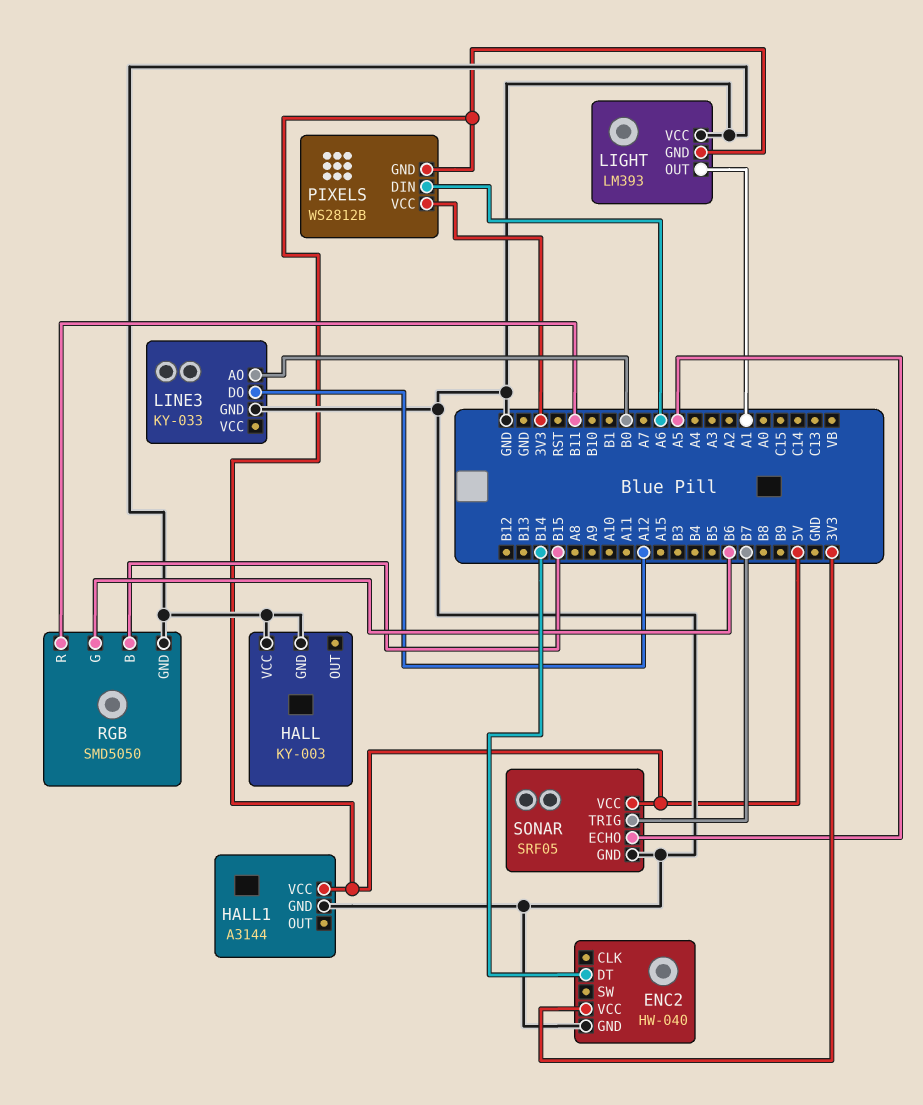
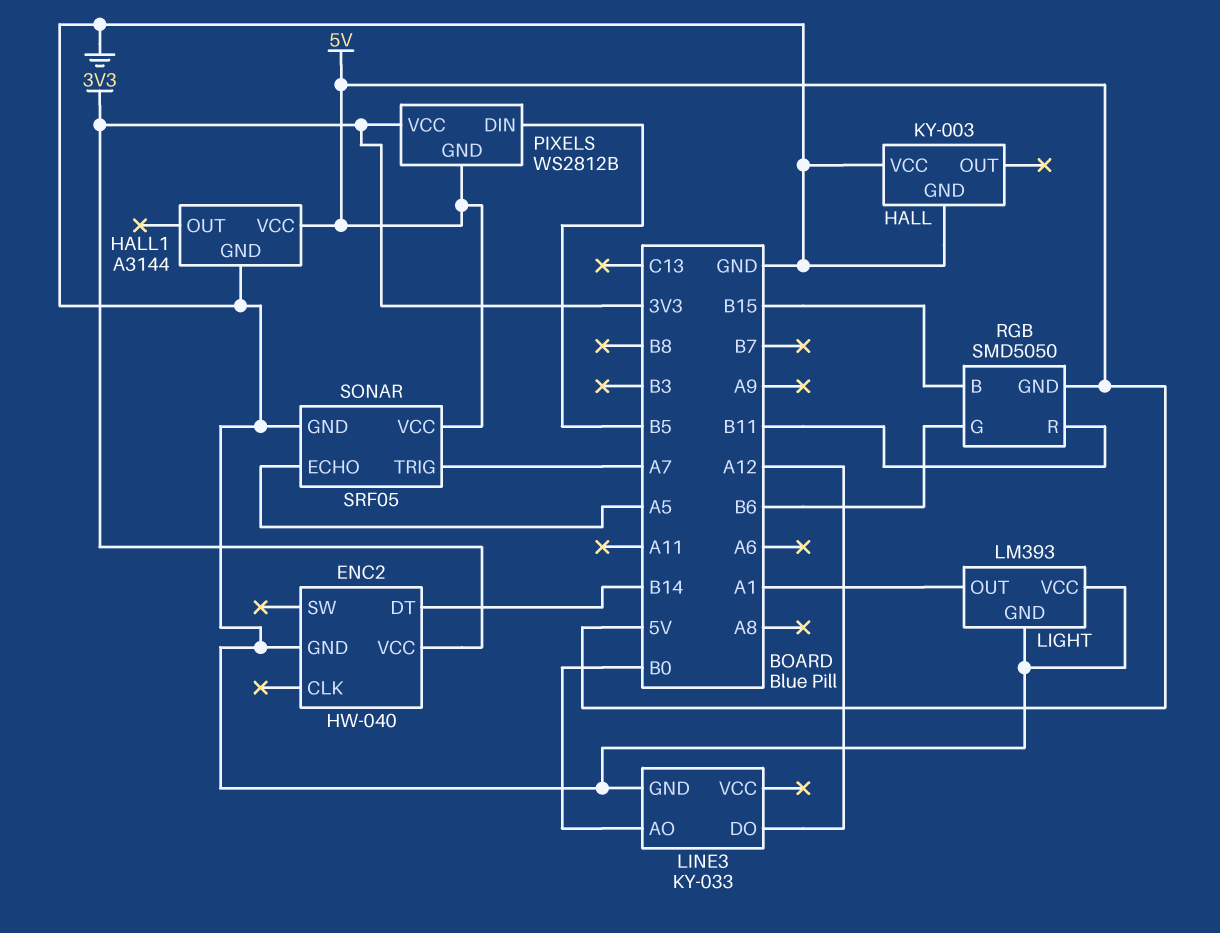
LIGHT pin GND: 5V -> GND
PIXELS pin DIN: A6 -> B5
RGB pin GND: GND -> 5V
SONAR pin TRIG: B7 -> A7

